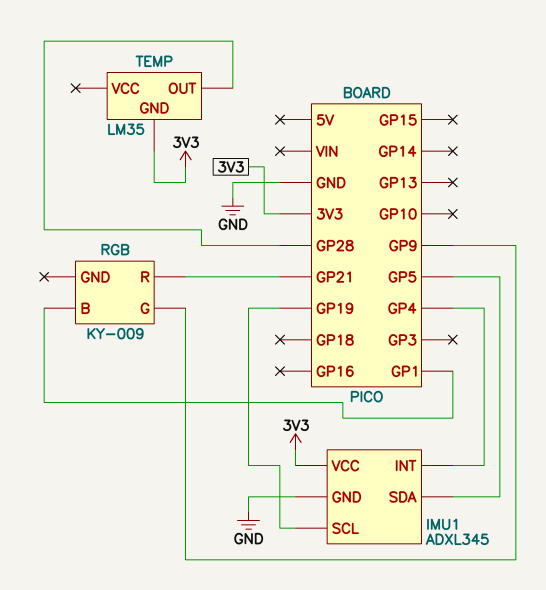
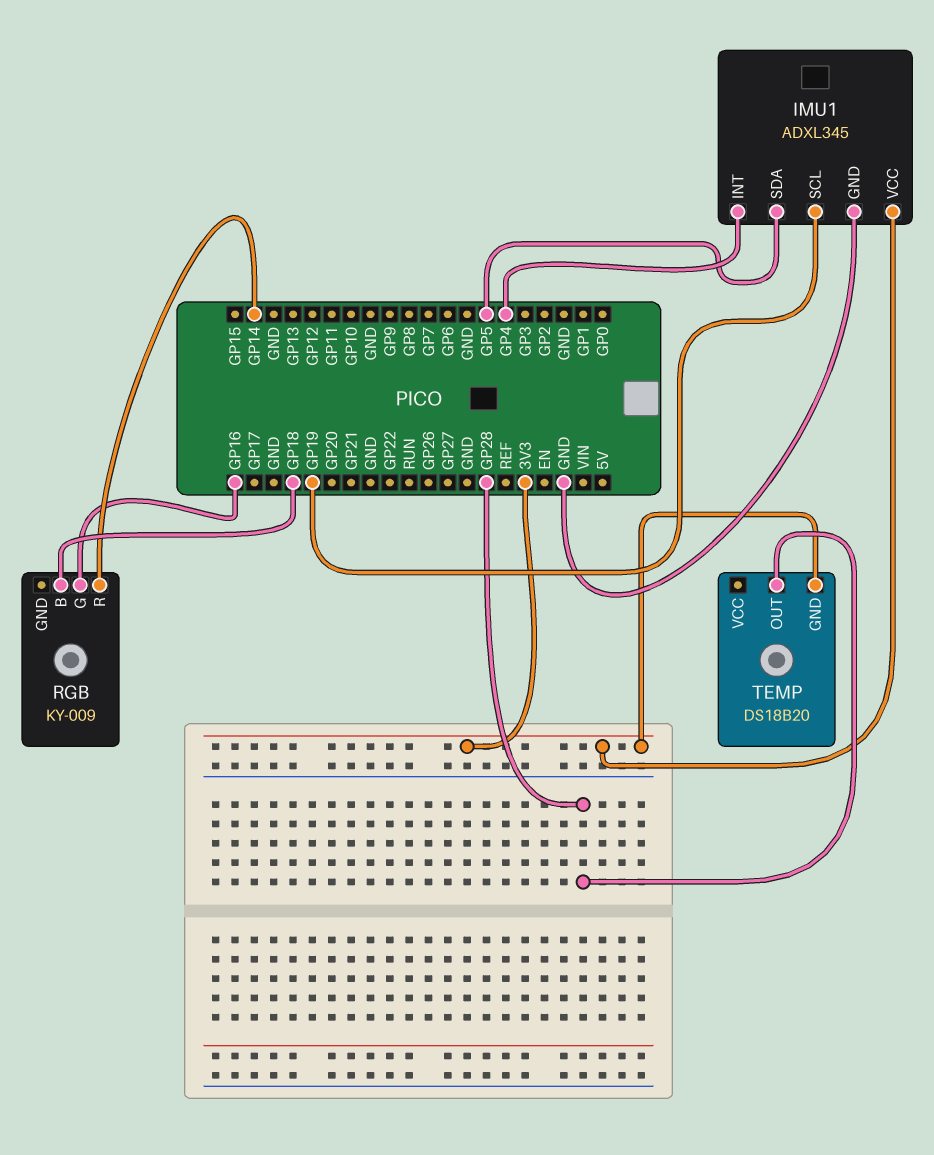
RGB pin B: GP1 -> GP18
RGB pin G: GP9 -> GP16
RGB pin R: GP21 -> GP14
TEMP: LM35 -> DS18B20

